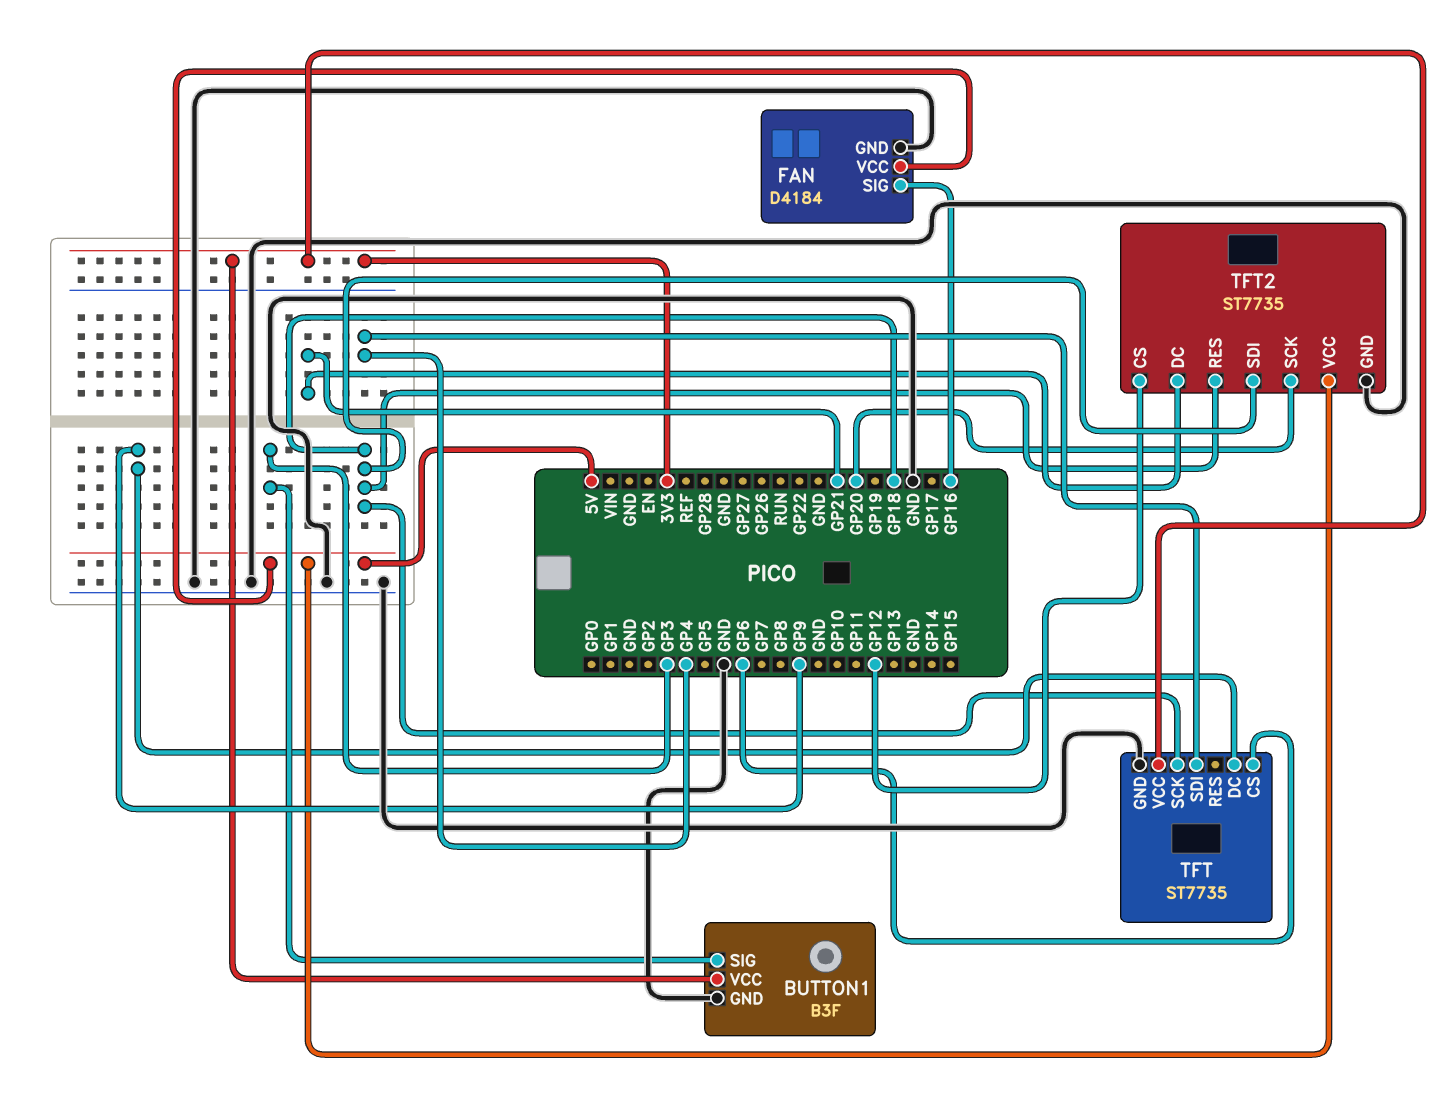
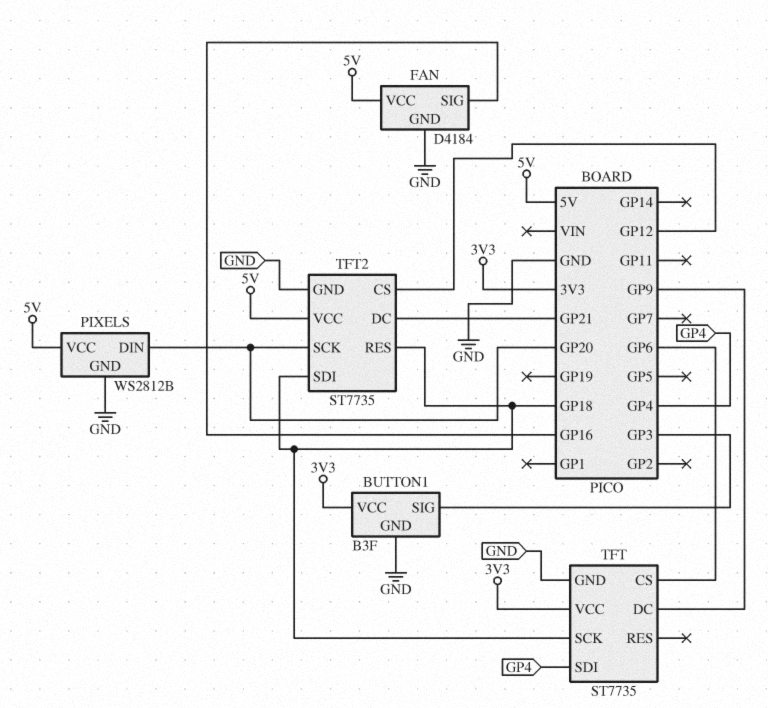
PIXELS: none -> WS2812B
PIXELS pin DIN: none -> GP20
PIXELS pin GND: none -> GND
PIXELS pin VCC: none -> 5V

